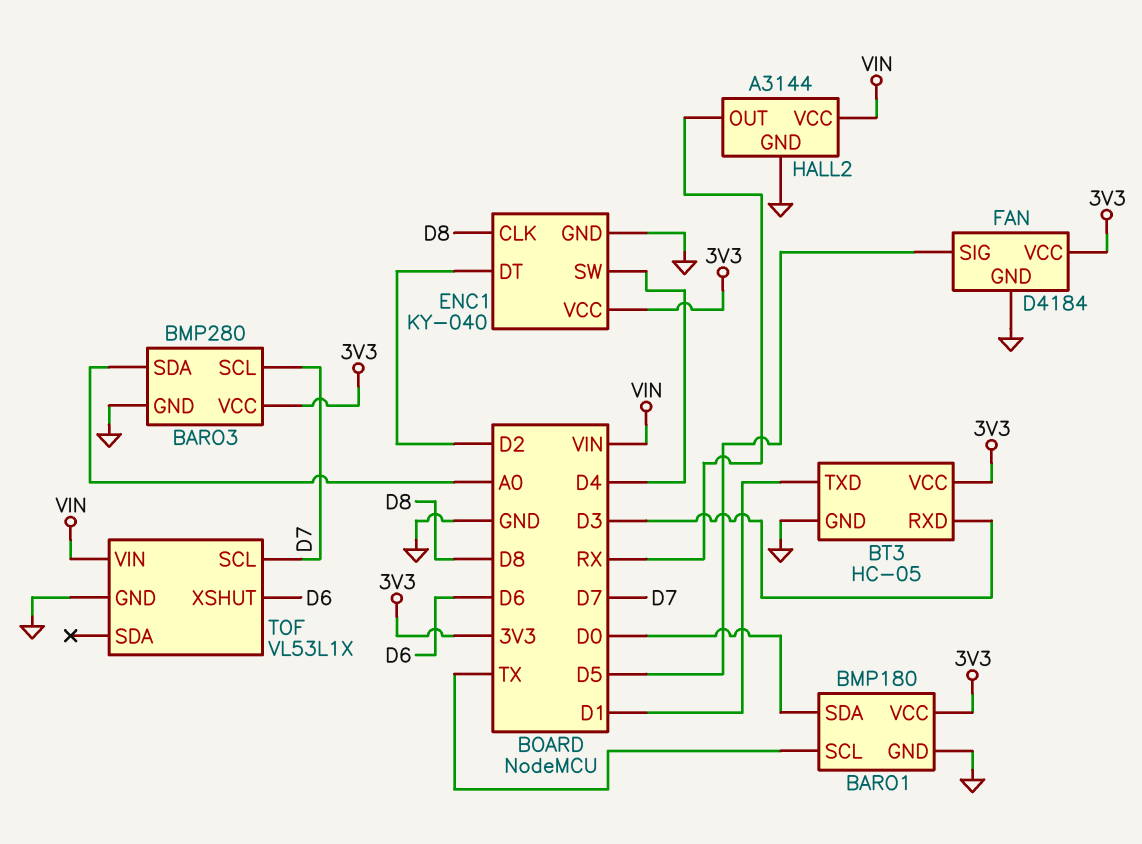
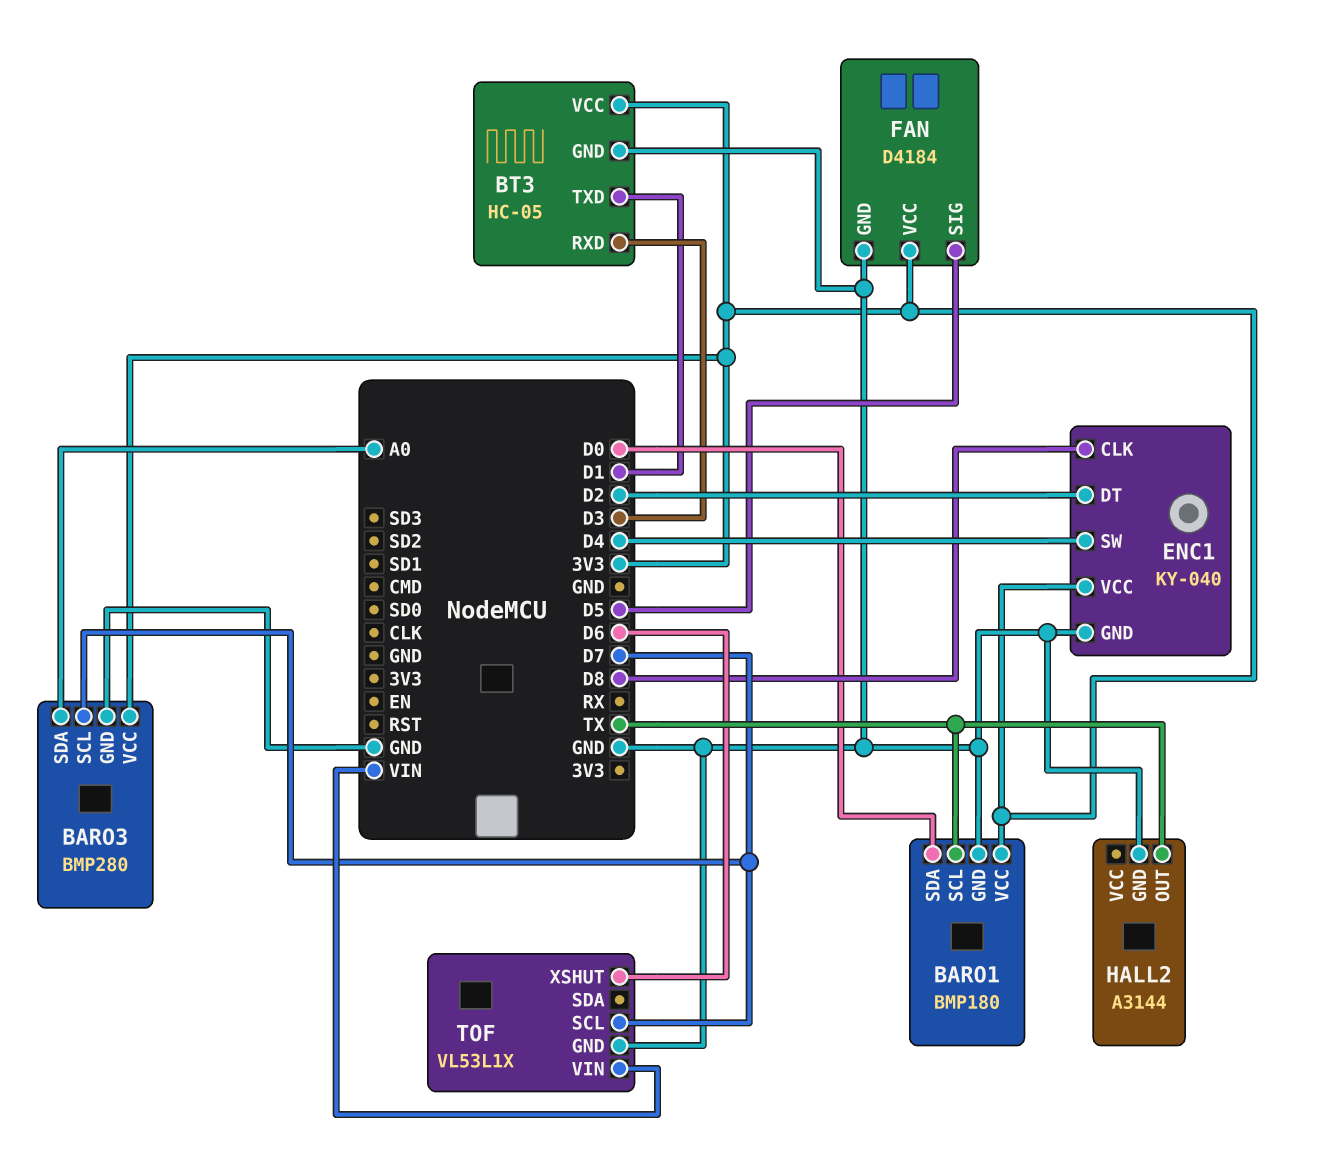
HALL2 pin OUT: RX -> TX
HALL2 pin VCC: VIN -> none

